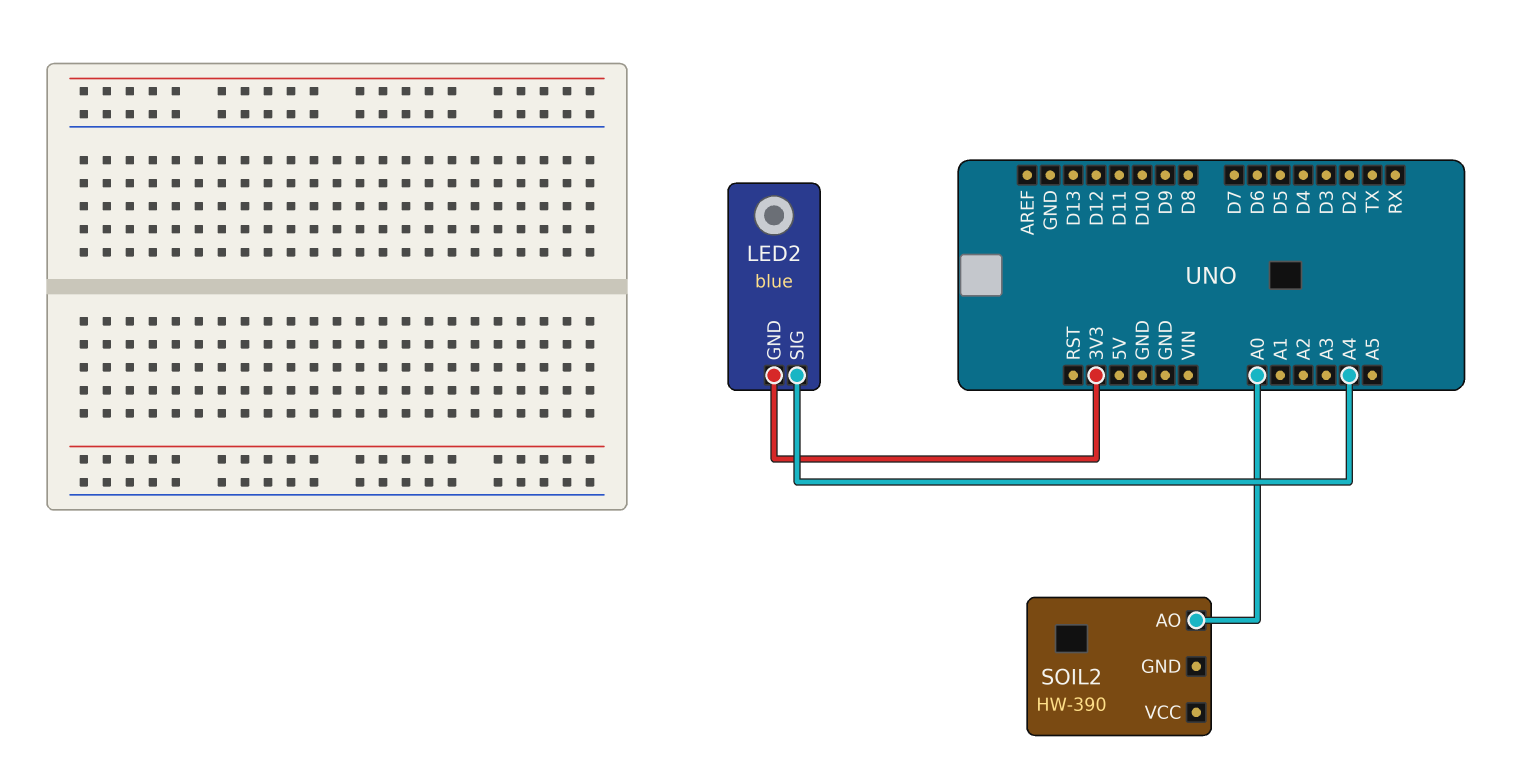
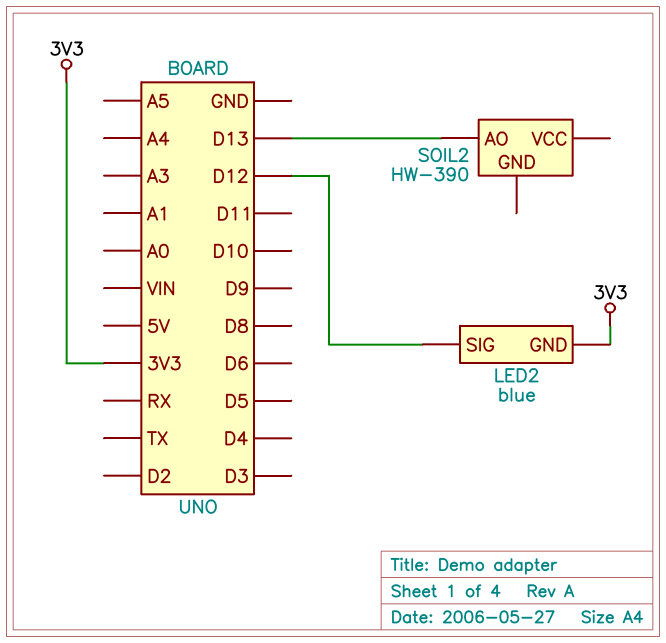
LED2 pin SIG: A4 -> D12
SOIL2 pin AO: A0 -> D13

